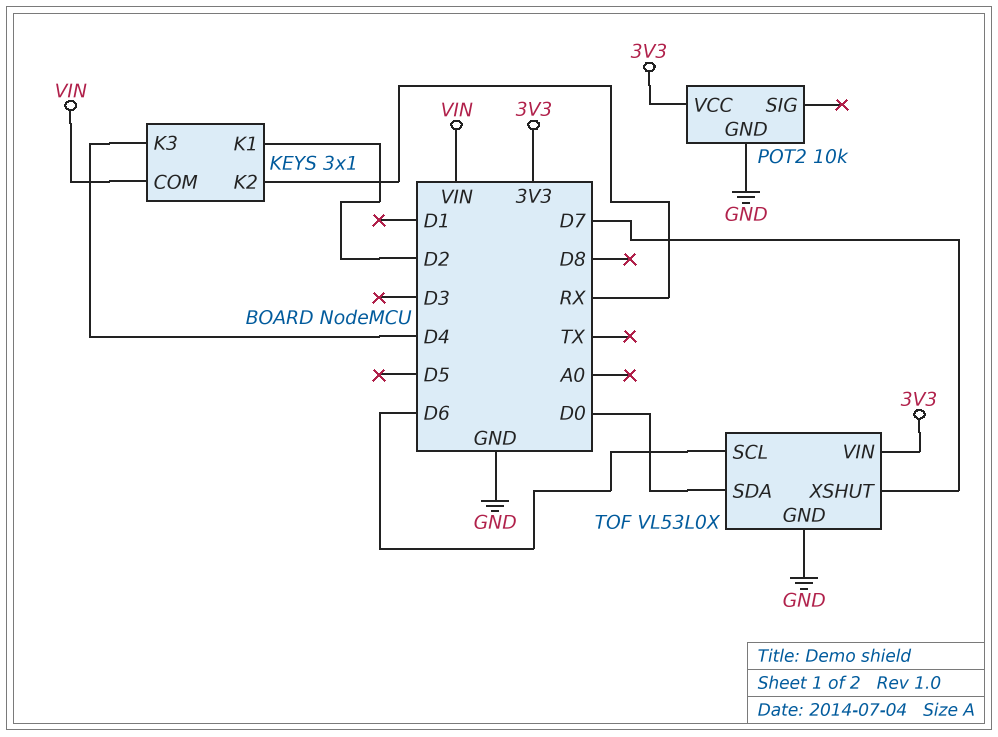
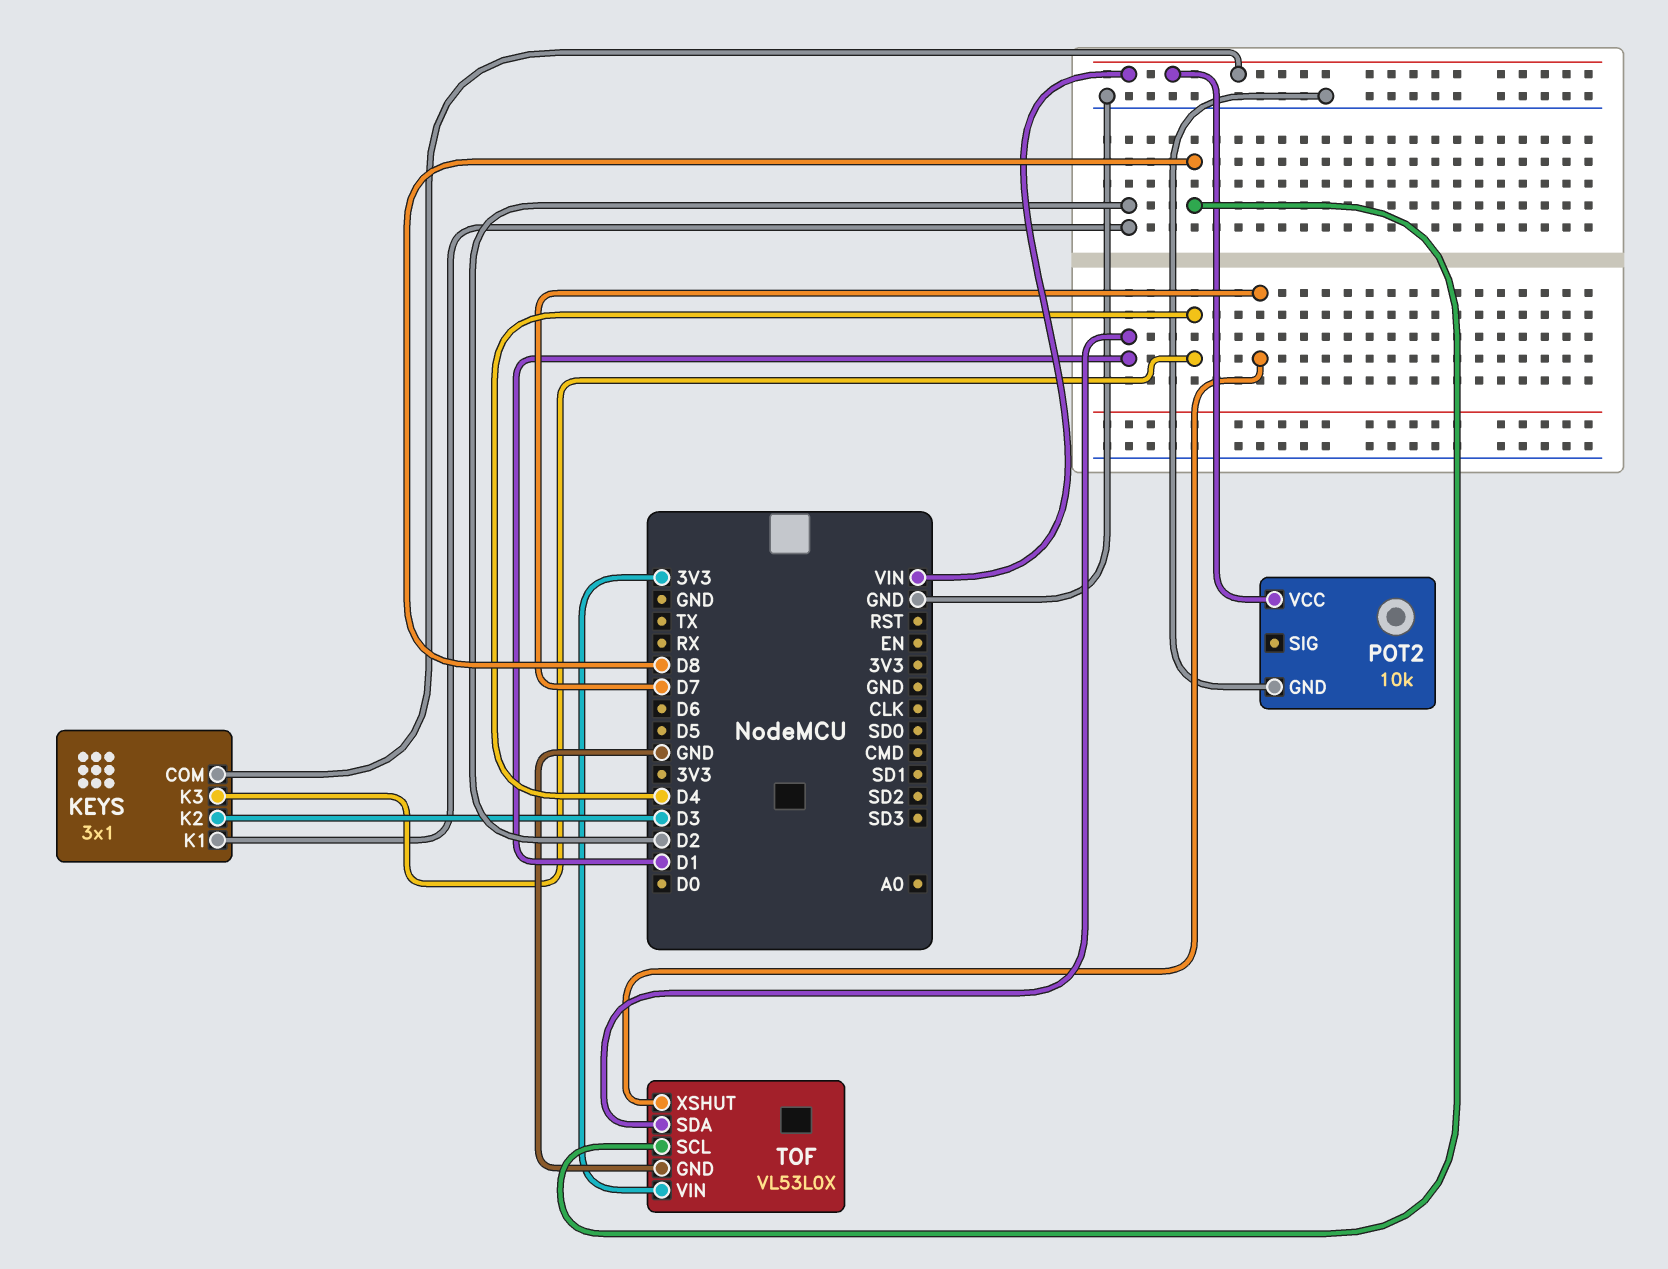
KEYS pin K2: RX -> D3
POT2 pin VCC: 3V3 -> VIN
TOF pin SCL: D6 -> D8
TOF pin SDA: D0 -> D1

